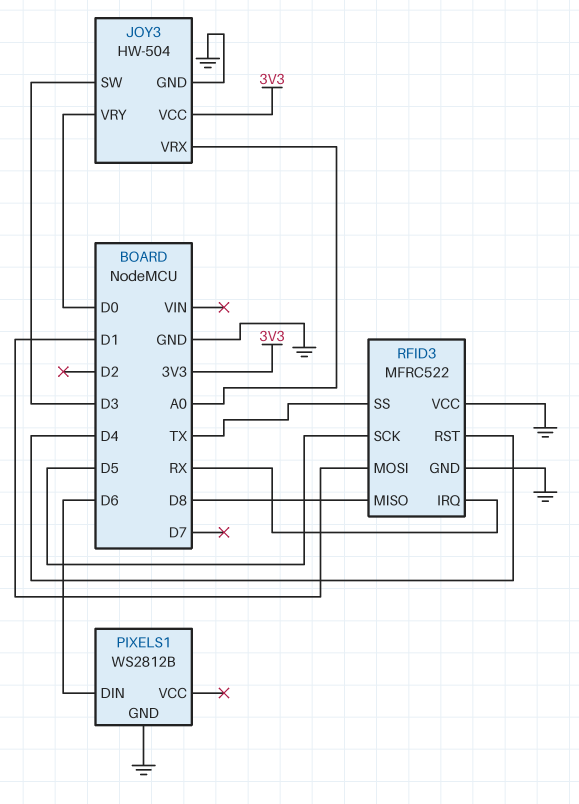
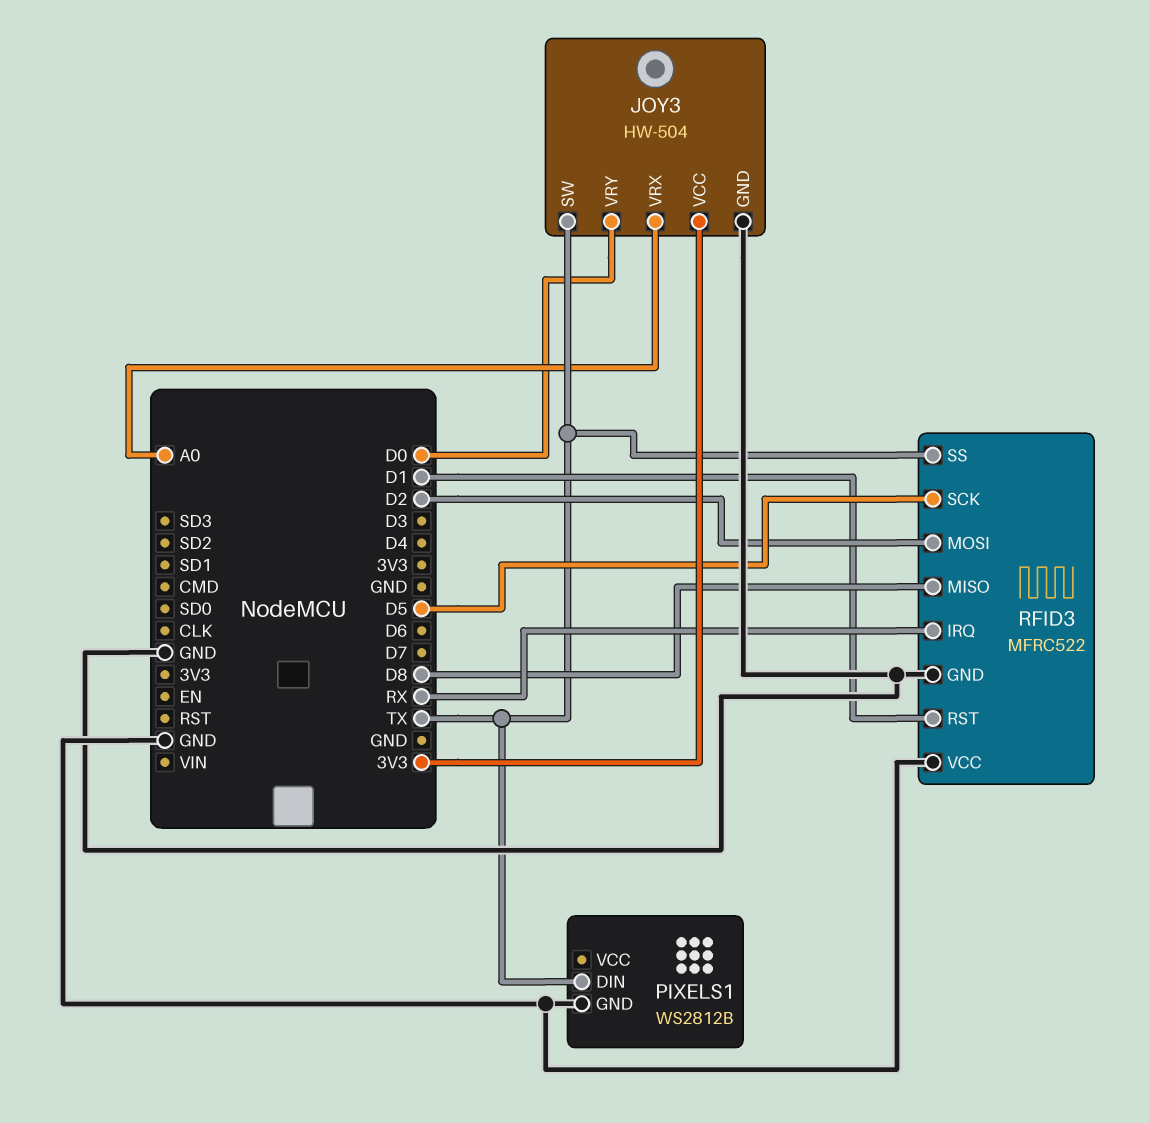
JOY3 pin SW: D3 -> TX
PIXELS1 pin DIN: D6 -> TX
RFID3 pin MOSI: D1 -> D2
RFID3 pin RST: D4 -> D1

